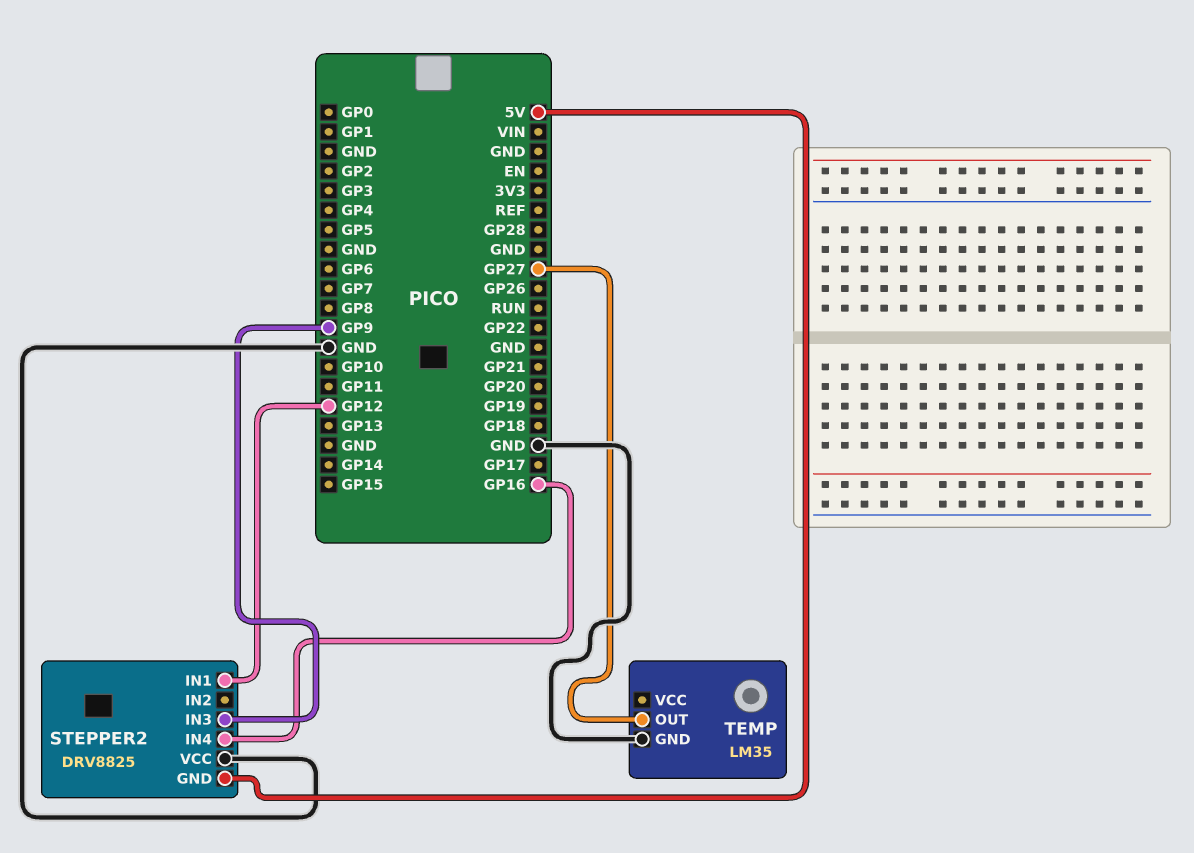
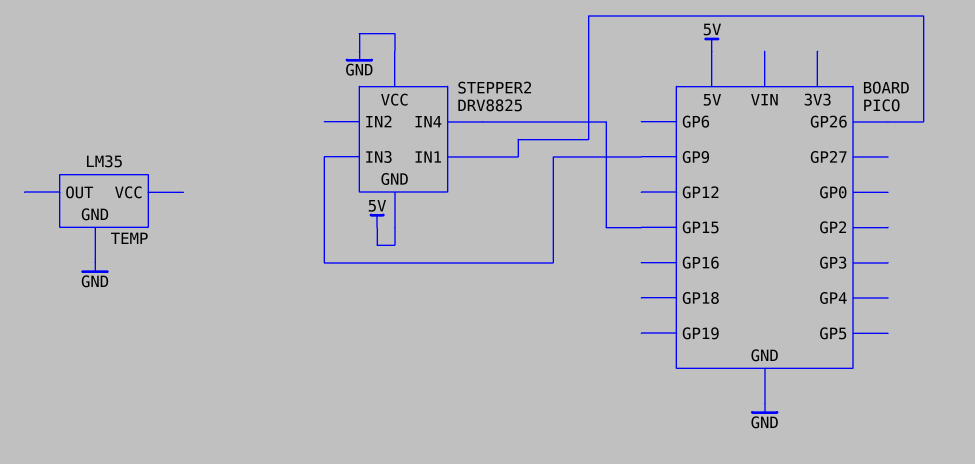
STEPPER2 pin IN1: GP12 -> GP26
STEPPER2 pin IN4: GP16 -> GP15
TEMP pin OUT: GP27 -> none

